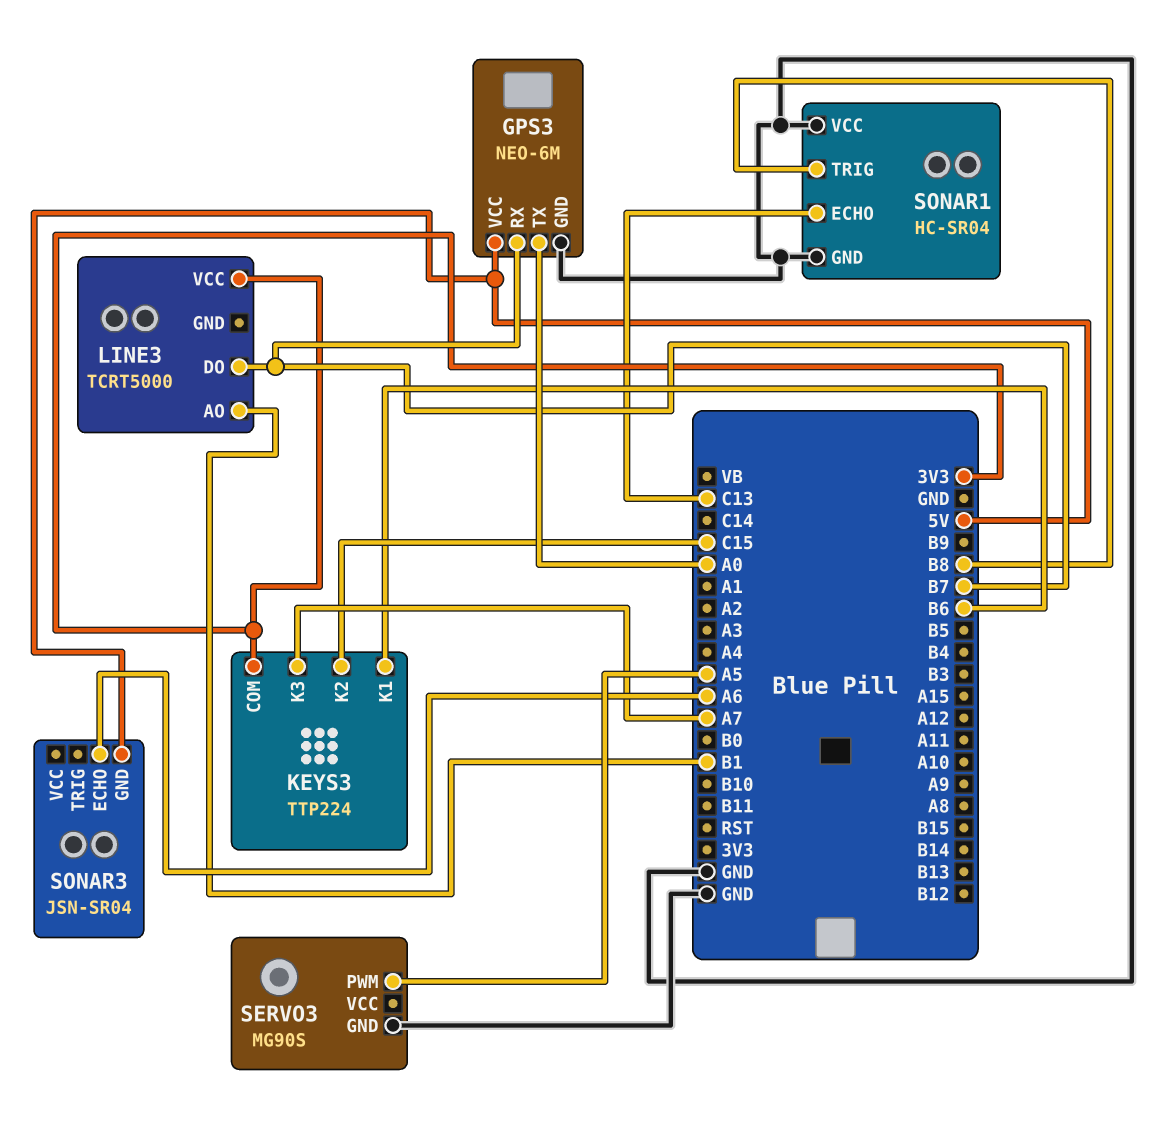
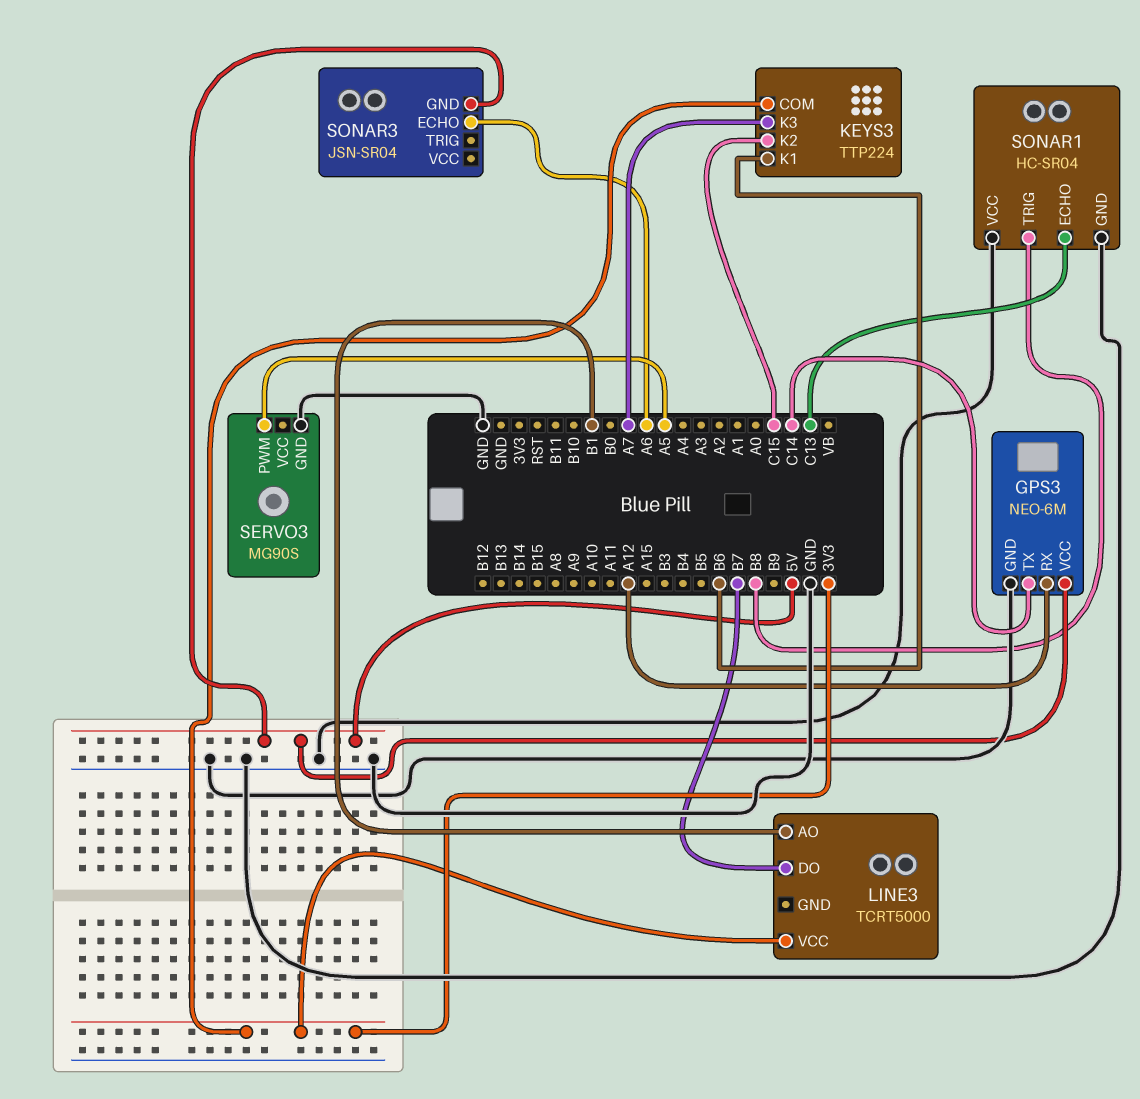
GPS3 pin RX: B7 -> A12
GPS3 pin TX: A0 -> C14

